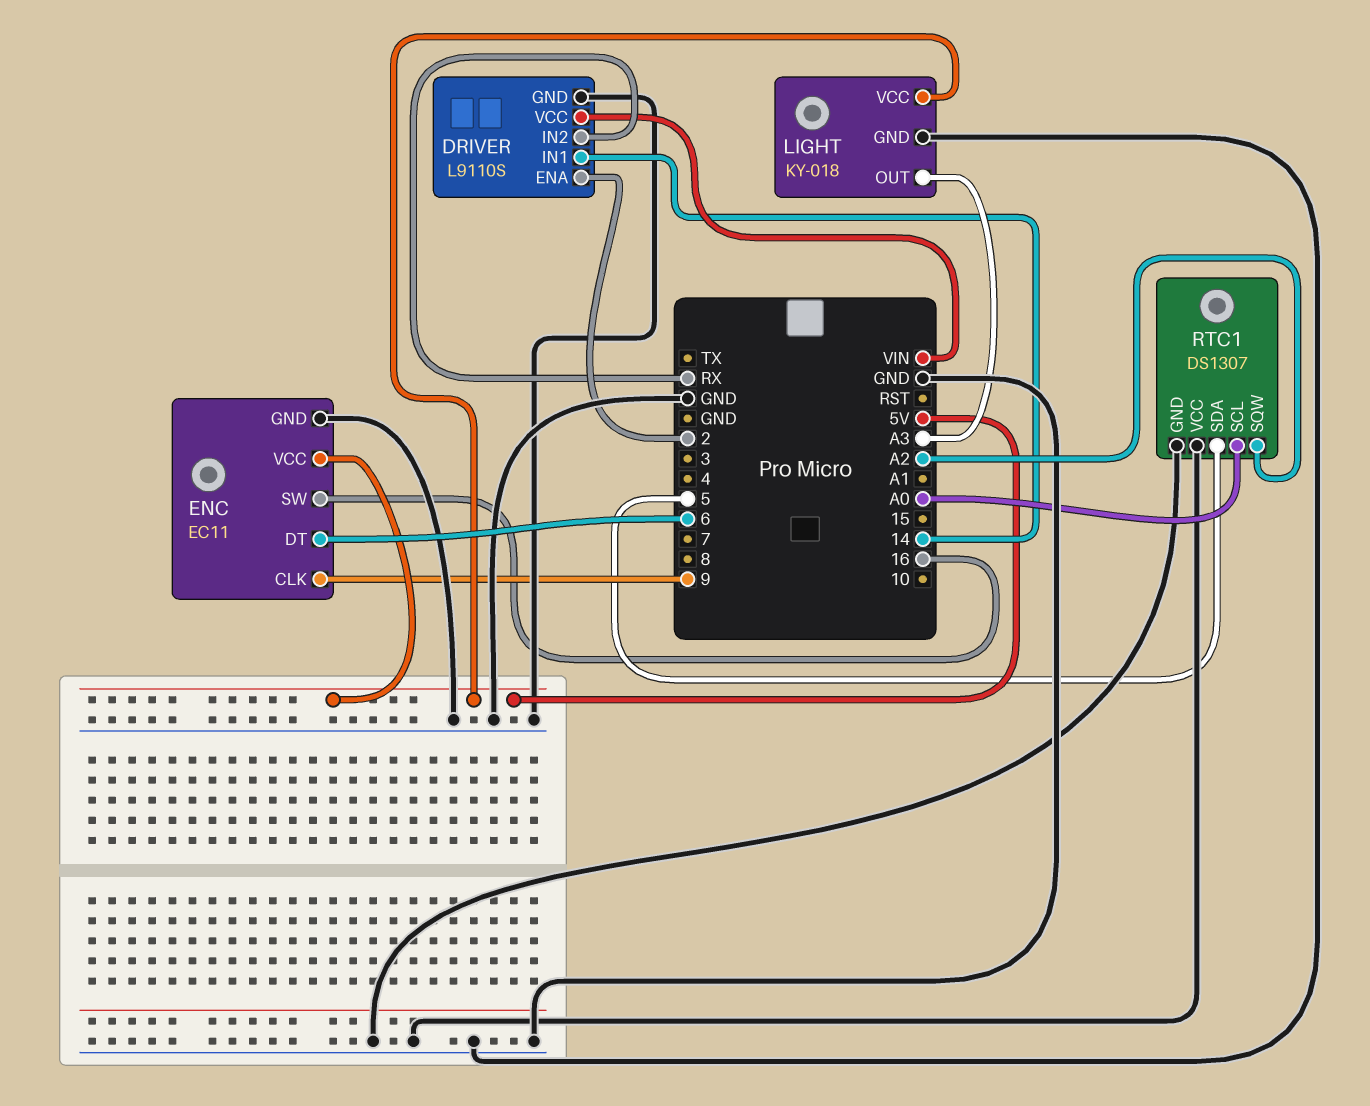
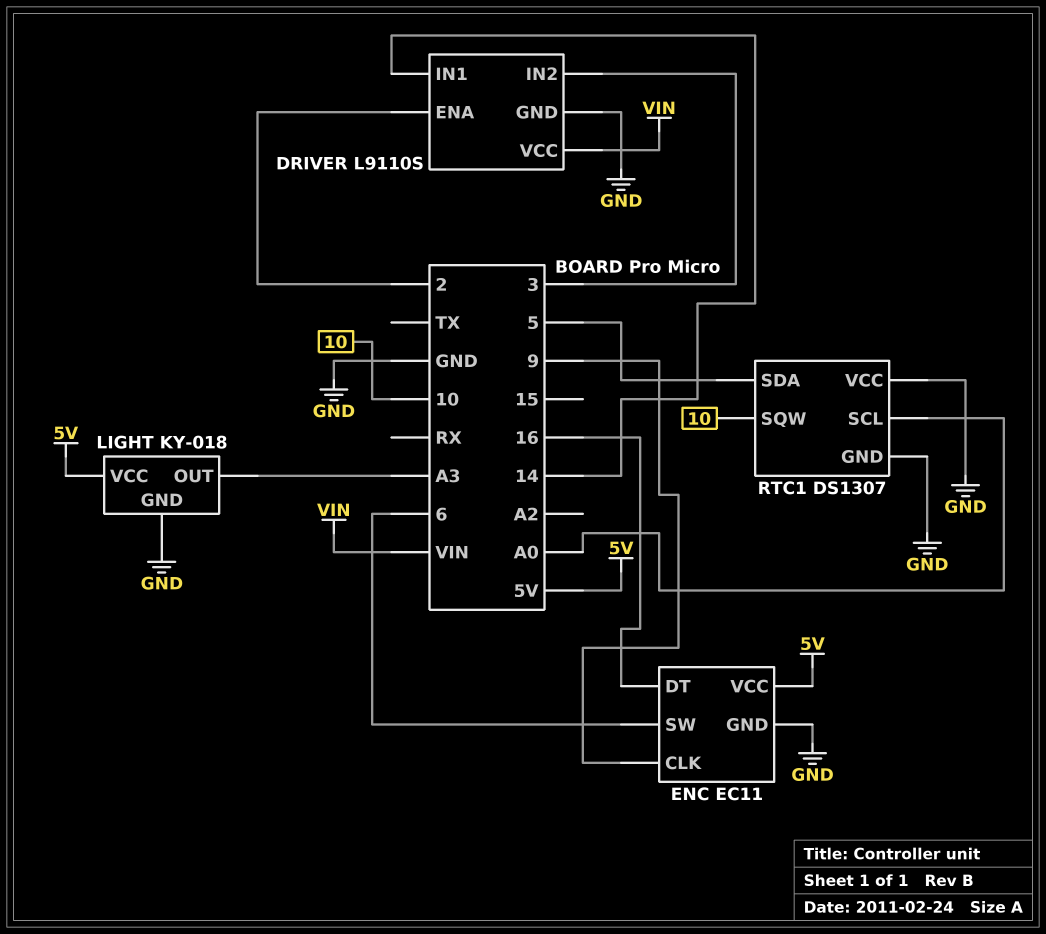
DRIVER pin IN2: RX -> 3
ENC pin DT: 6 -> 16
ENC pin SW: 16 -> 6
RTC1 pin SQW: A2 -> 10

